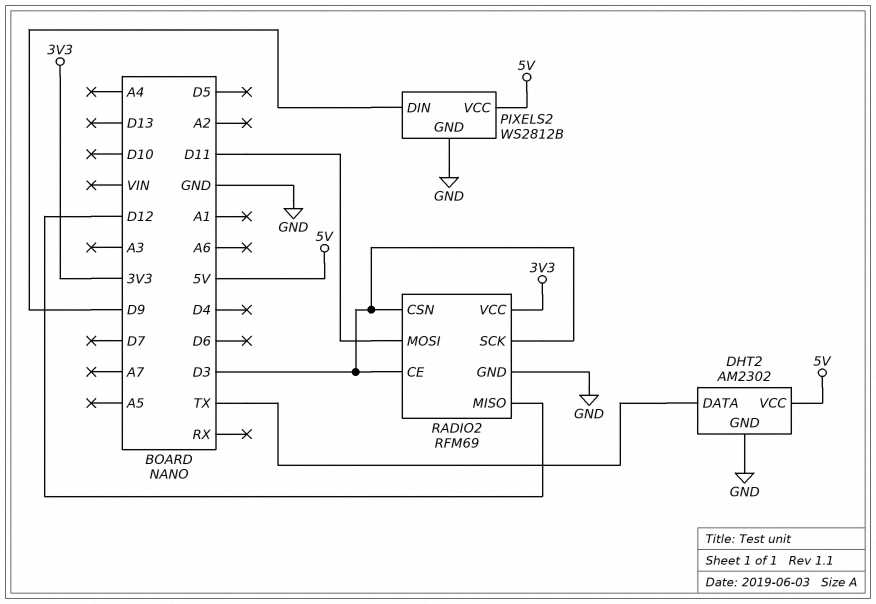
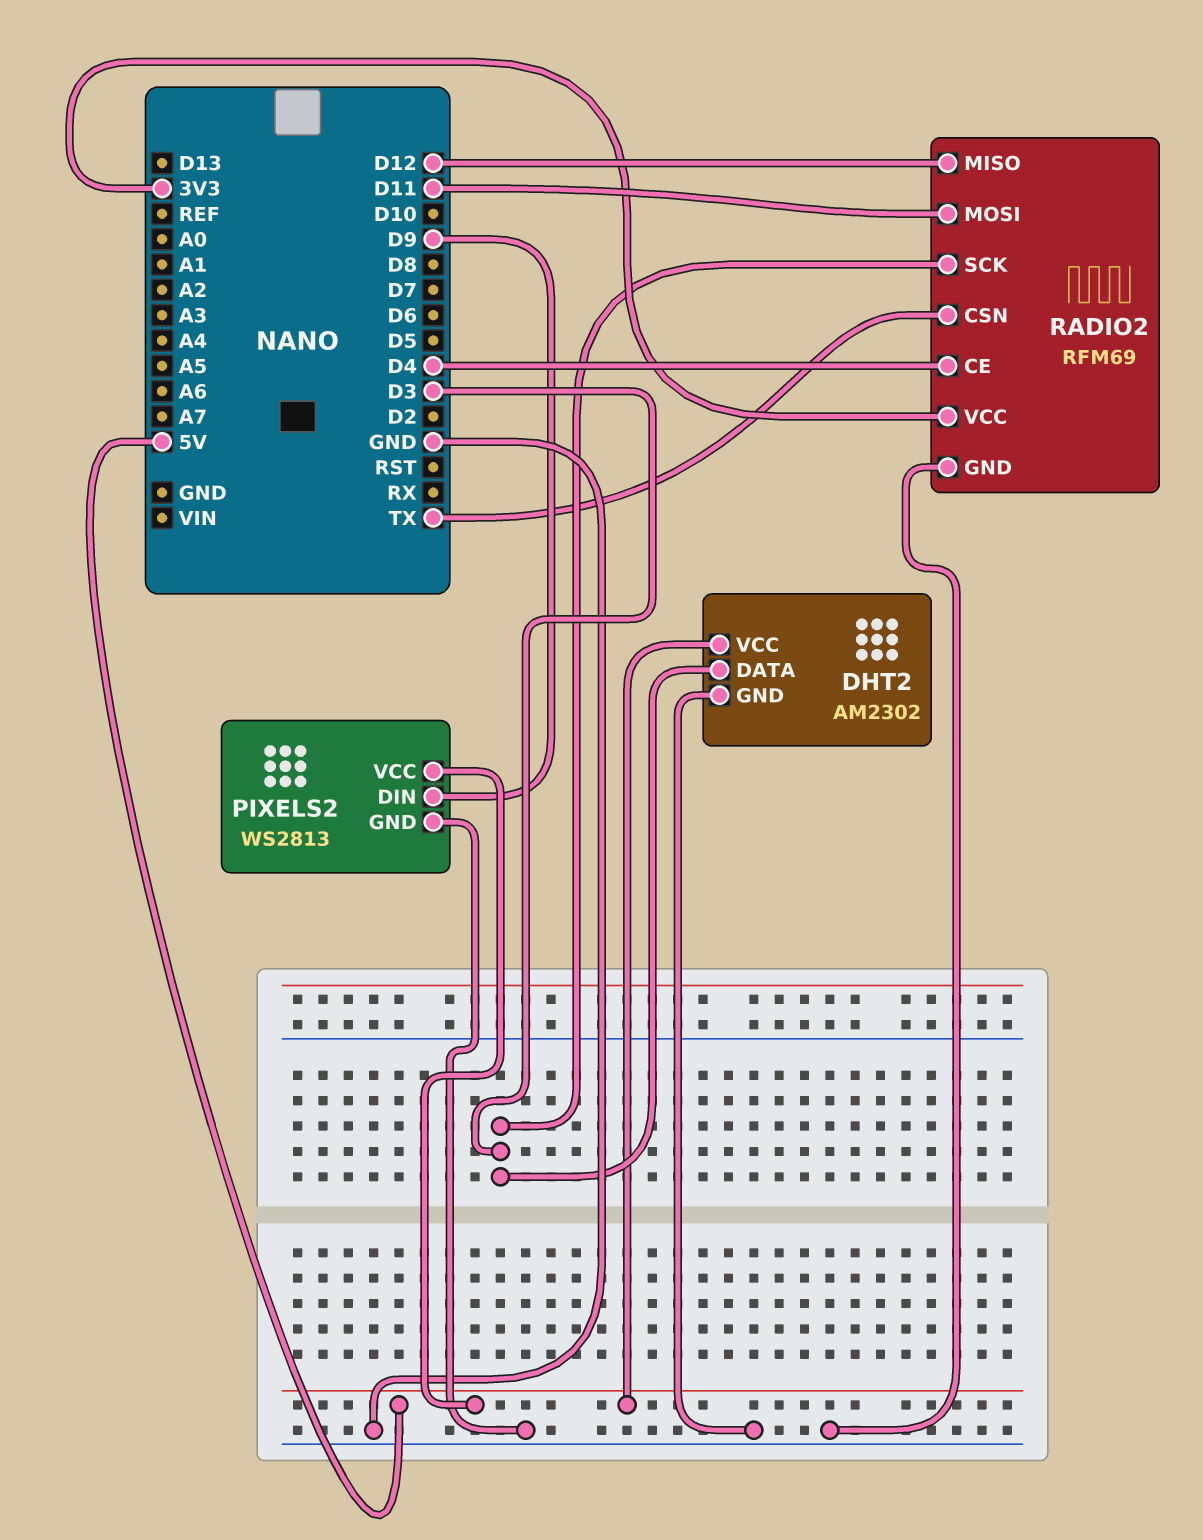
DHT2 pin DATA: TX -> D3
PIXELS2: WS2812B -> WS2813
RADIO2 pin CE: D3 -> D4
RADIO2 pin CSN: D3 -> TX

